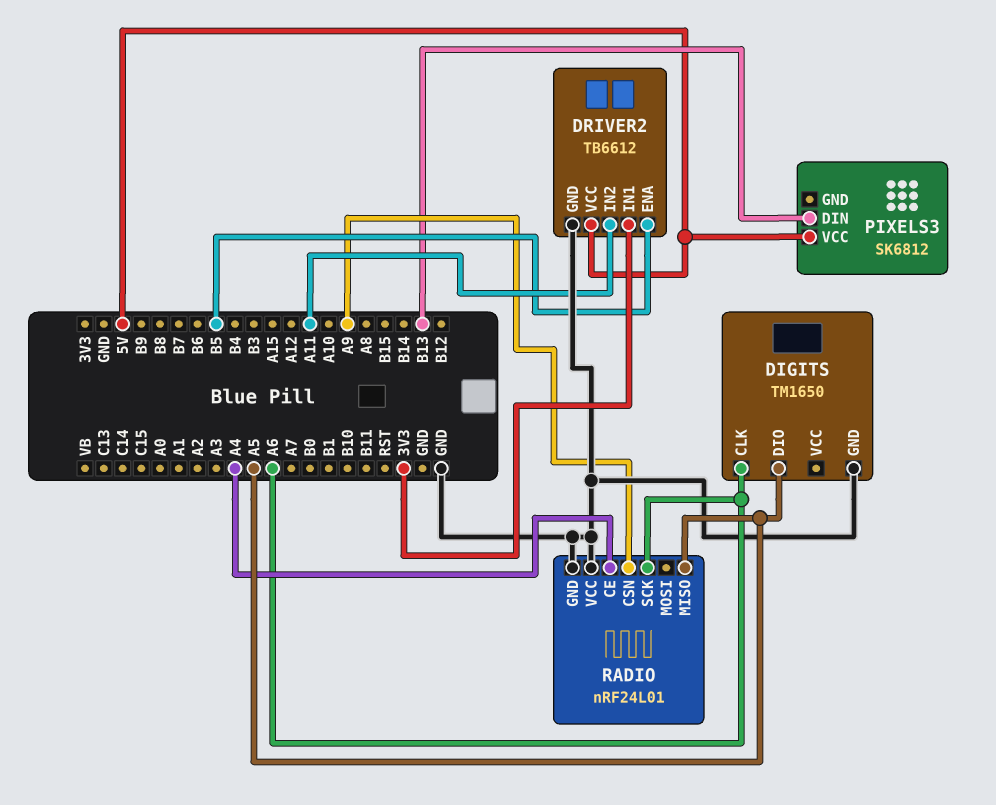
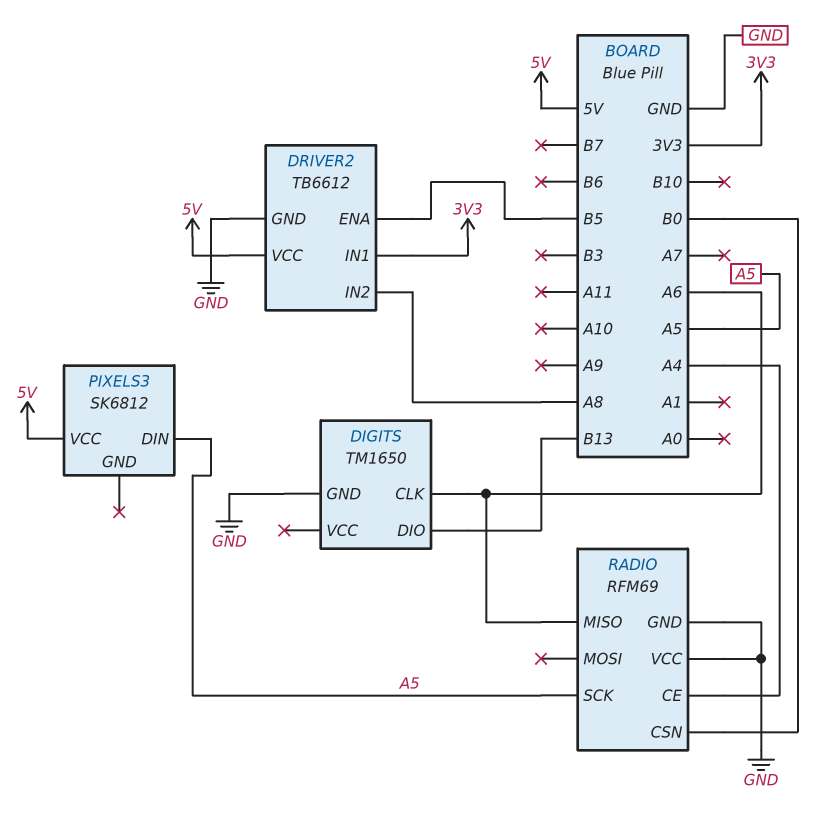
DIGITS pin DIO: A5 -> B13
DRIVER2 pin IN2: A11 -> A8
PIXELS3 pin DIN: B13 -> A5
RADIO: nRF24L01 -> RFM69
RADIO pin CSN: A9 -> B0
RADIO pin MISO: A5 -> A6
RADIO pin SCK: A6 -> A5

